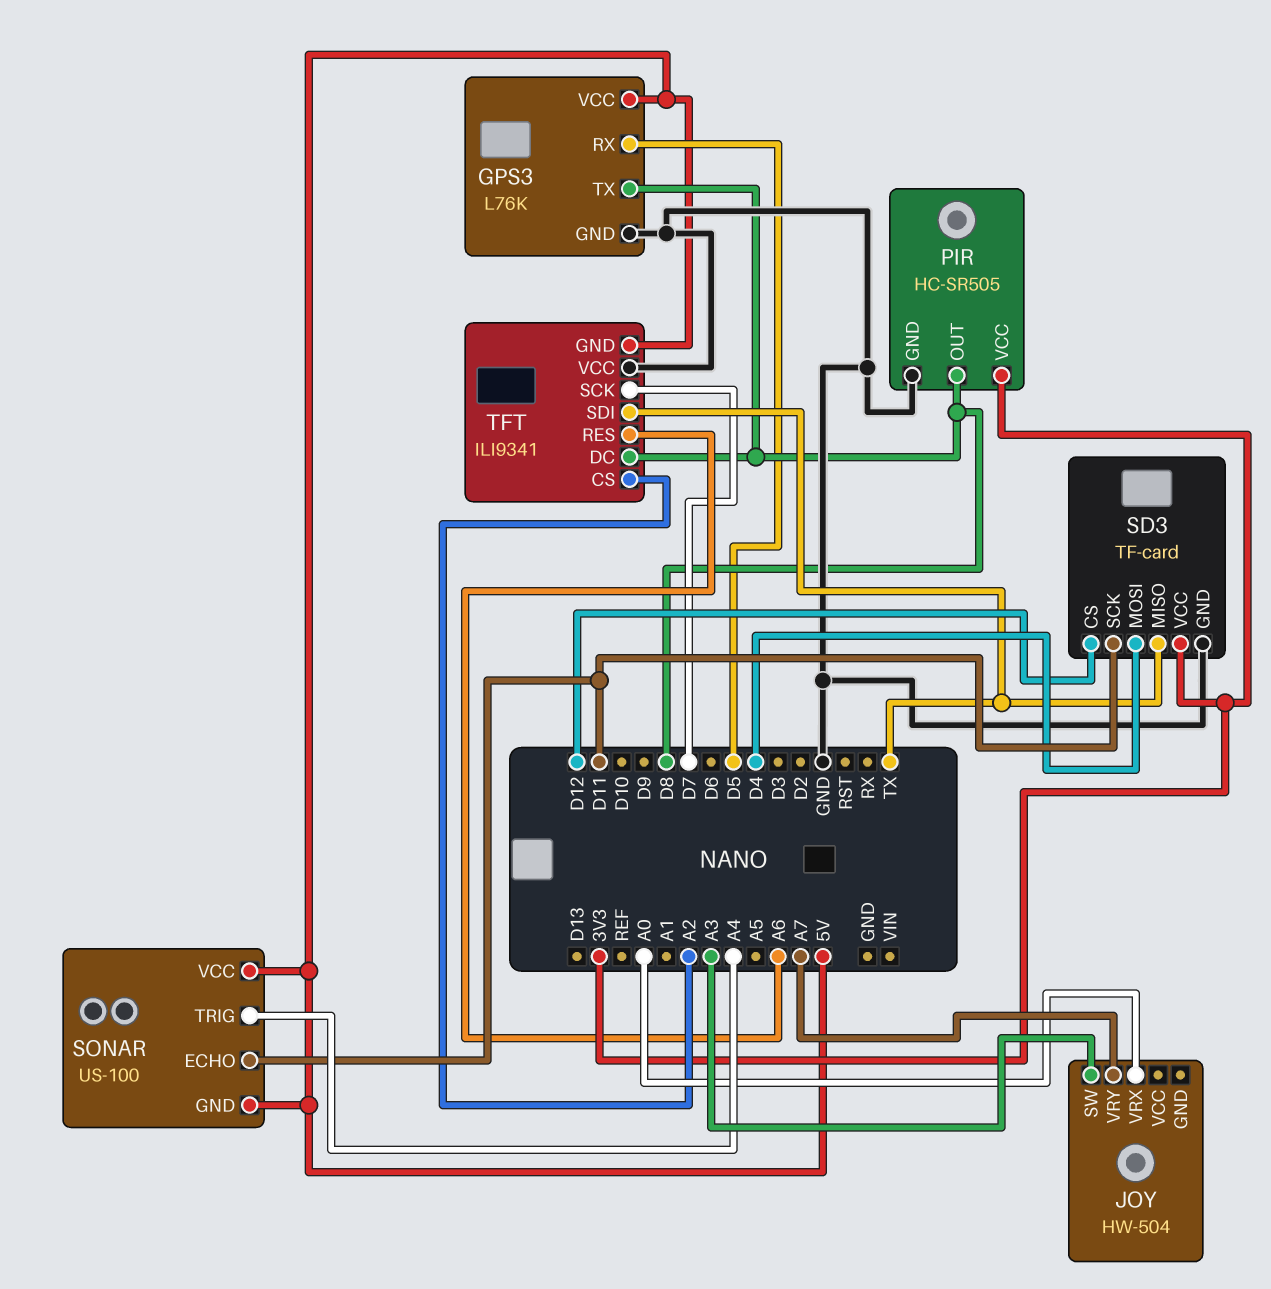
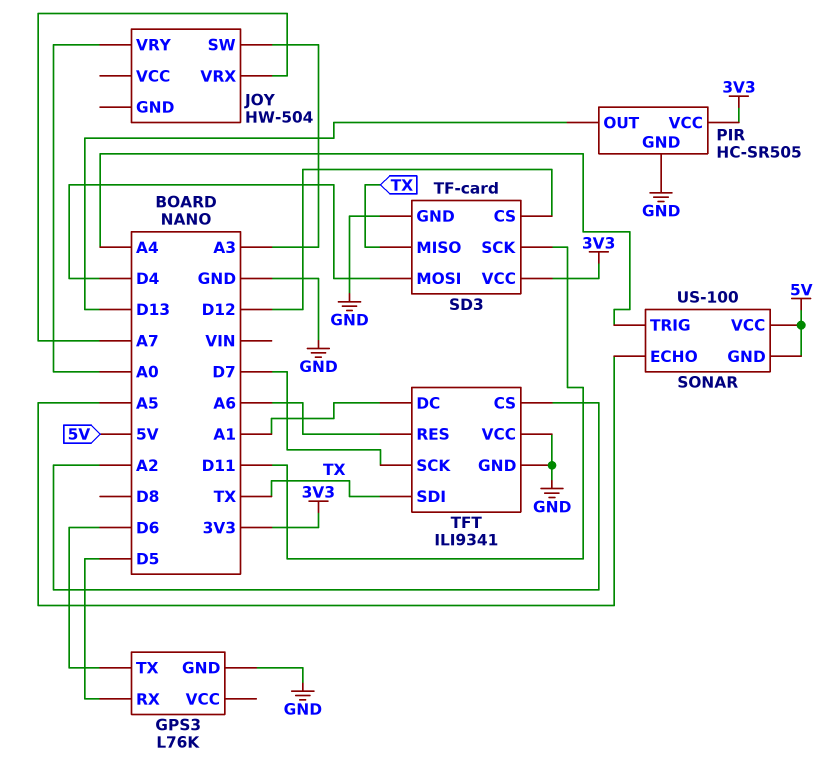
GPS3 pin TX: D8 -> D6
GPS3 pin VCC: 5V -> none
JOY pin VRX: A0 -> A7
JOY pin VRY: A7 -> A0
PIR pin OUT: D8 -> D13
SONAR pin ECHO: D11 -> A5
TFT pin DC: D8 -> A1
TFT pin GND: 5V -> GND

